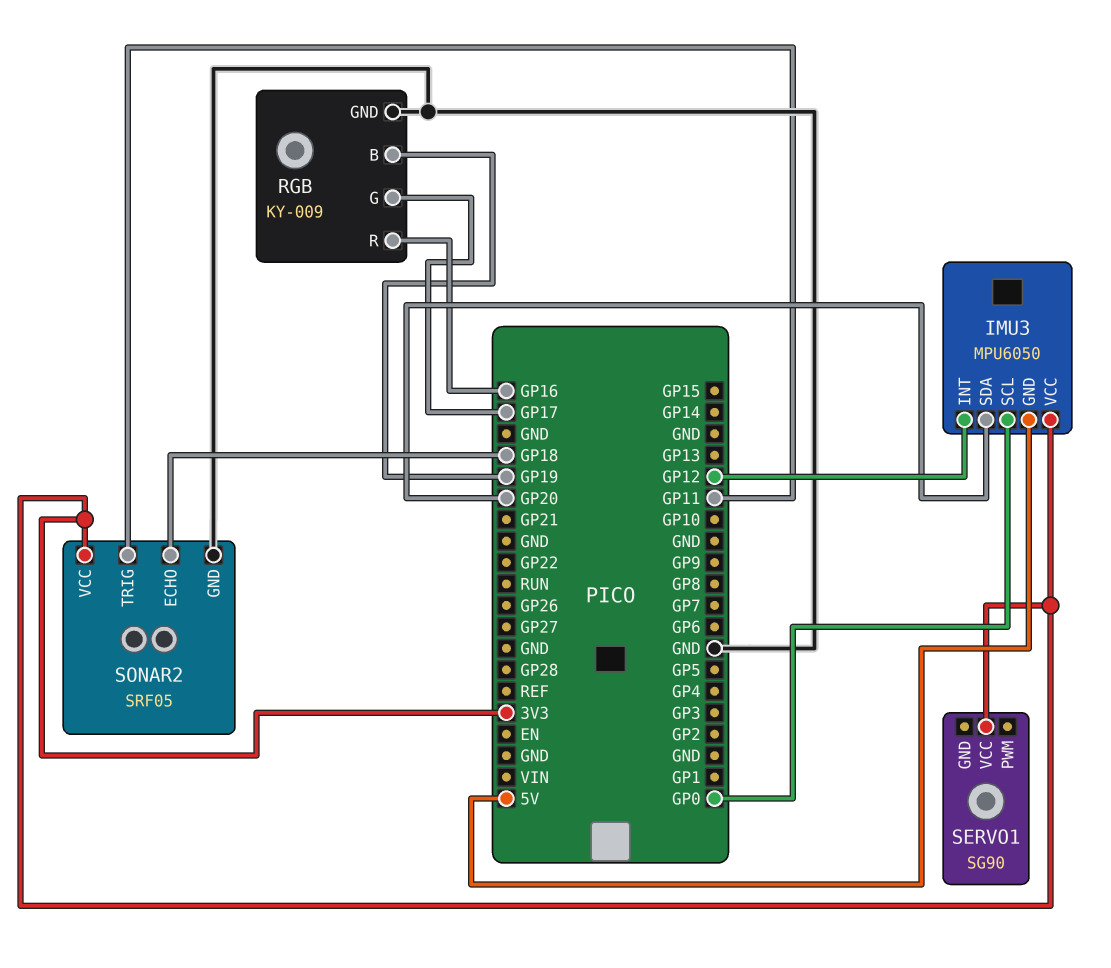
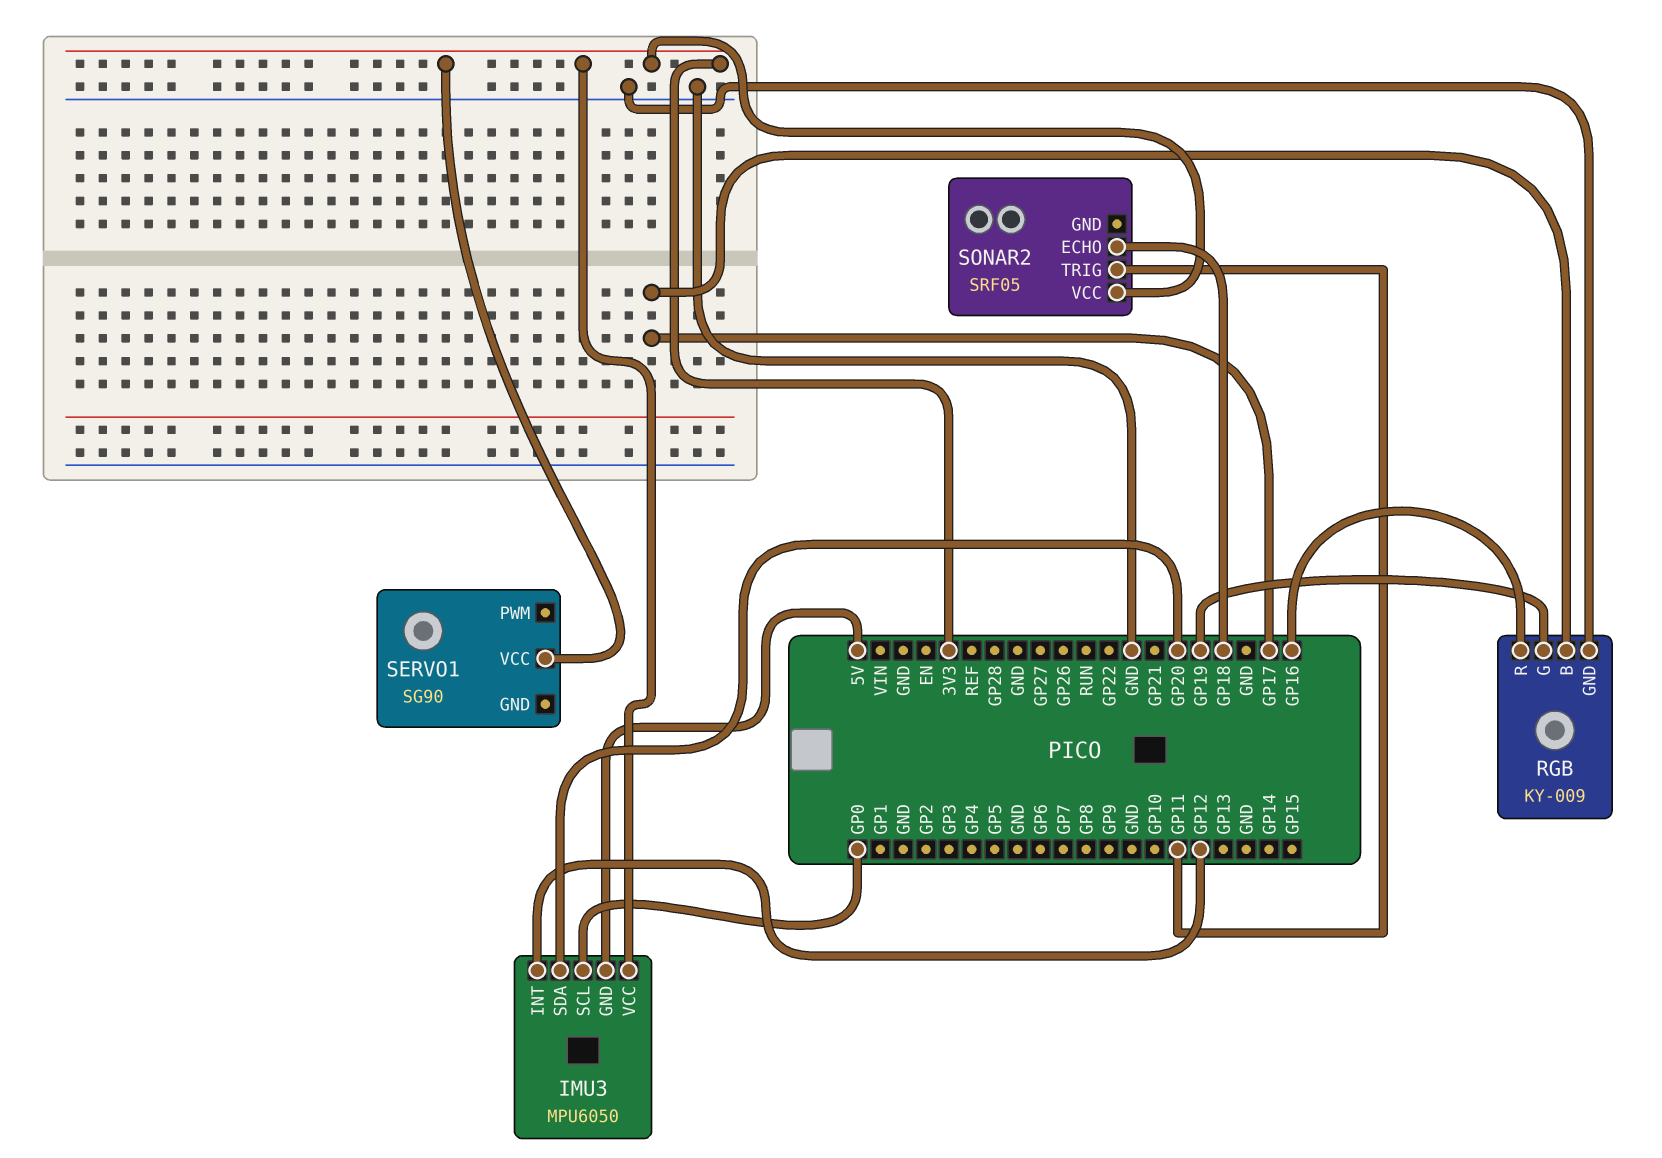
RGB pin B: GP19 -> GP17
RGB pin G: GP17 -> GP19
SONAR2 pin GND: GND -> none

